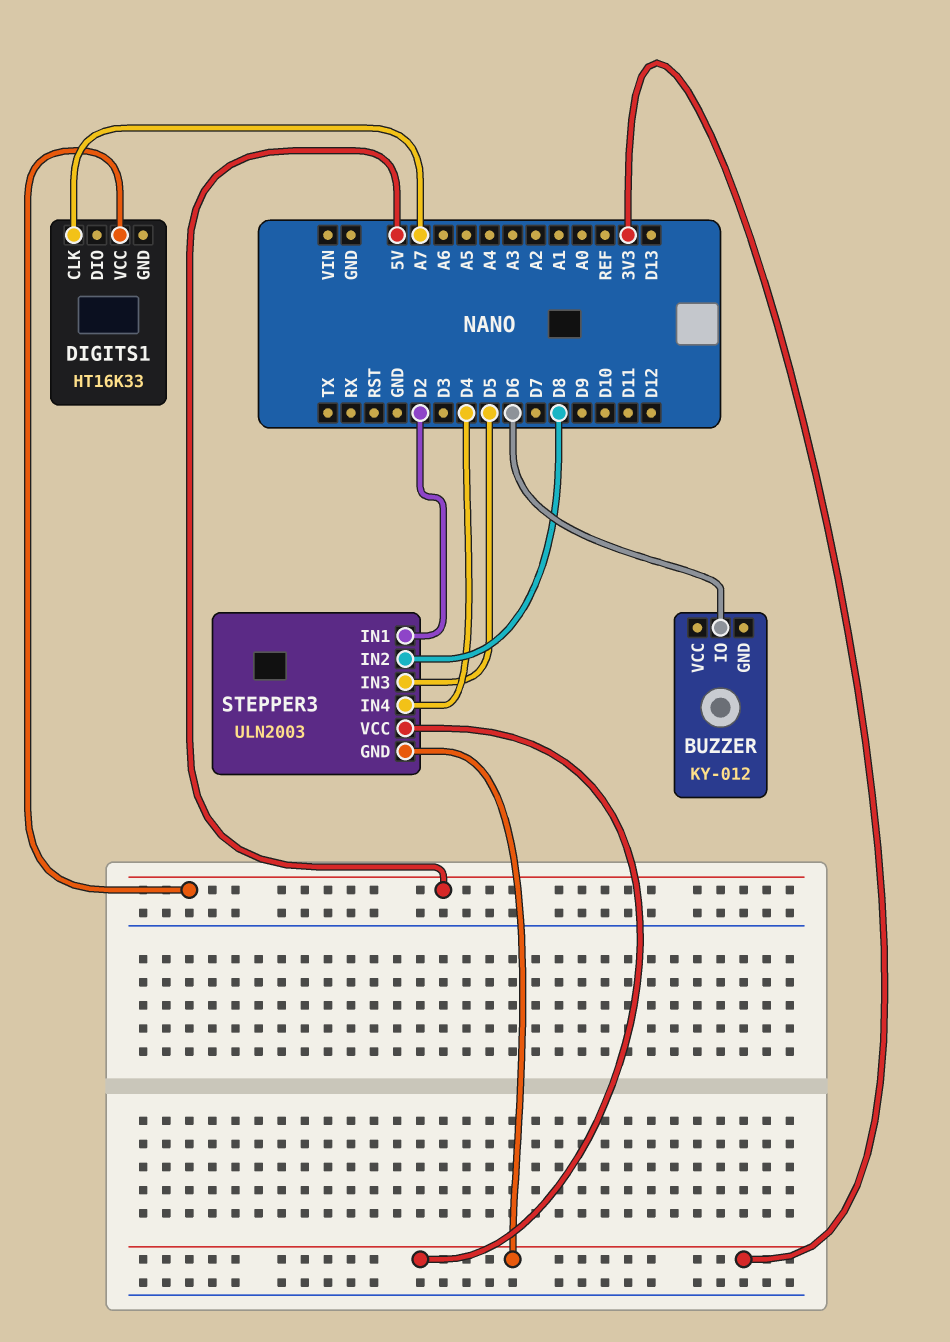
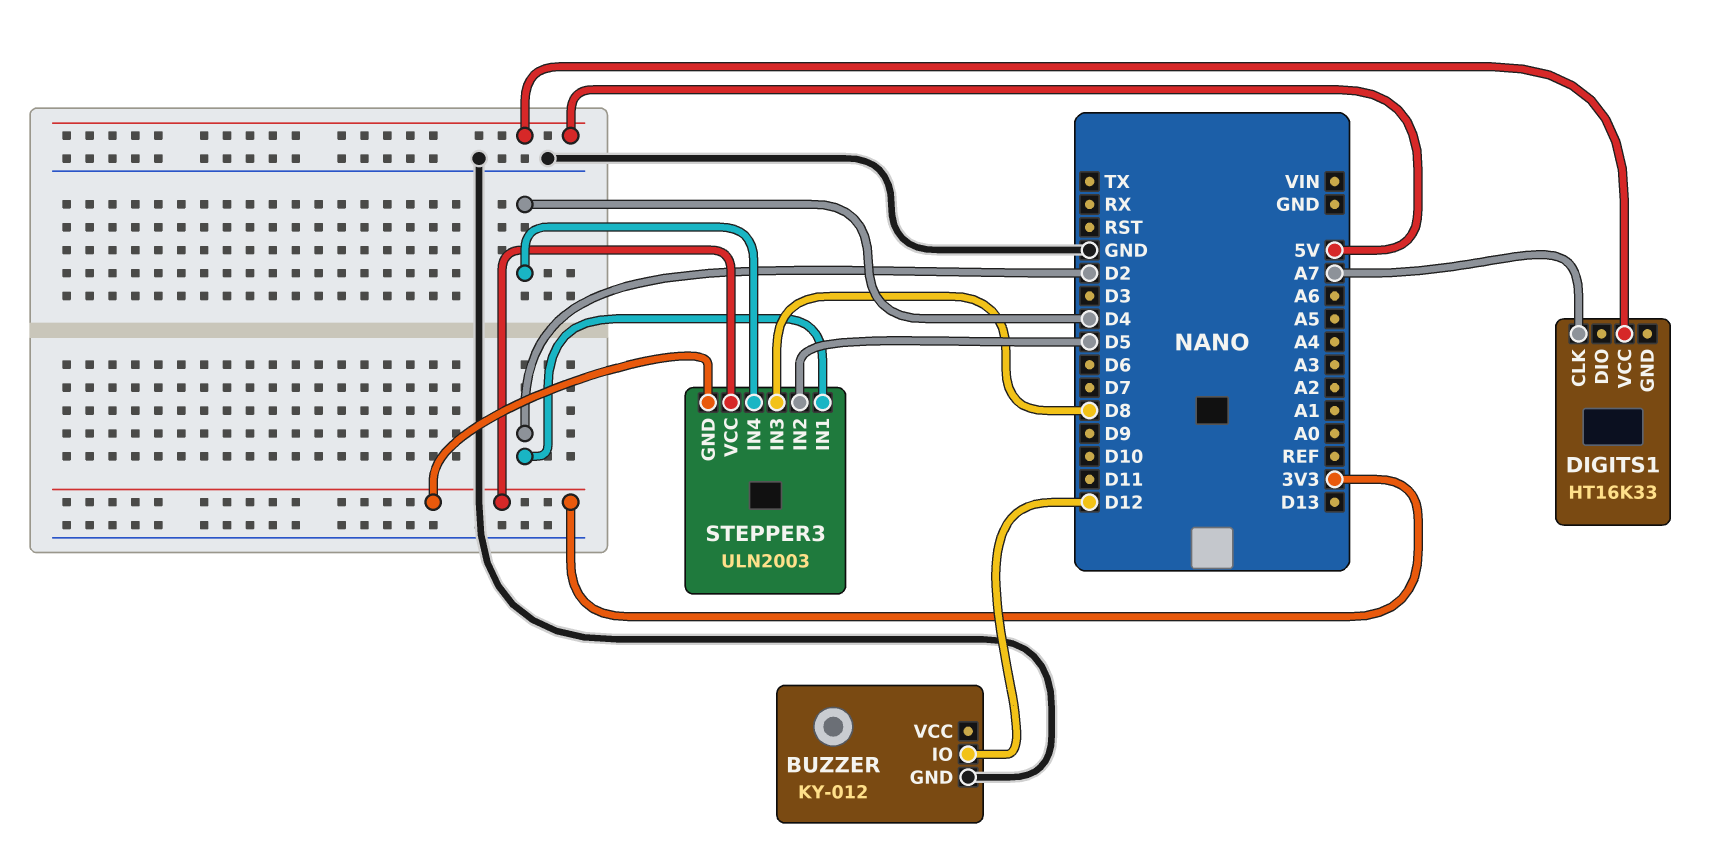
BUZZER pin GND: none -> GND
BUZZER pin IO: D6 -> D12
STEPPER3 pin IN2: D8 -> D5
STEPPER3 pin IN3: D5 -> D8

